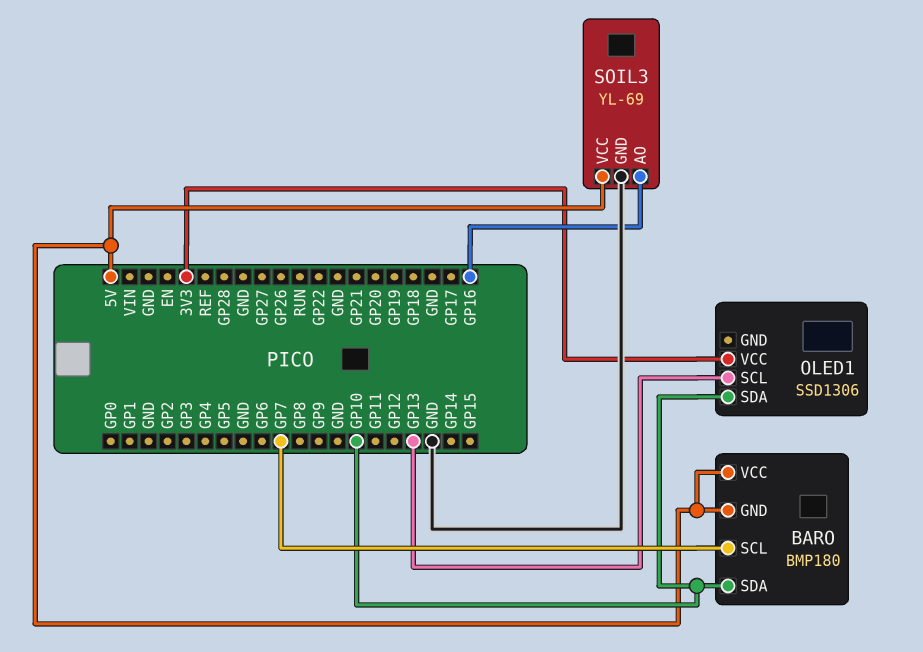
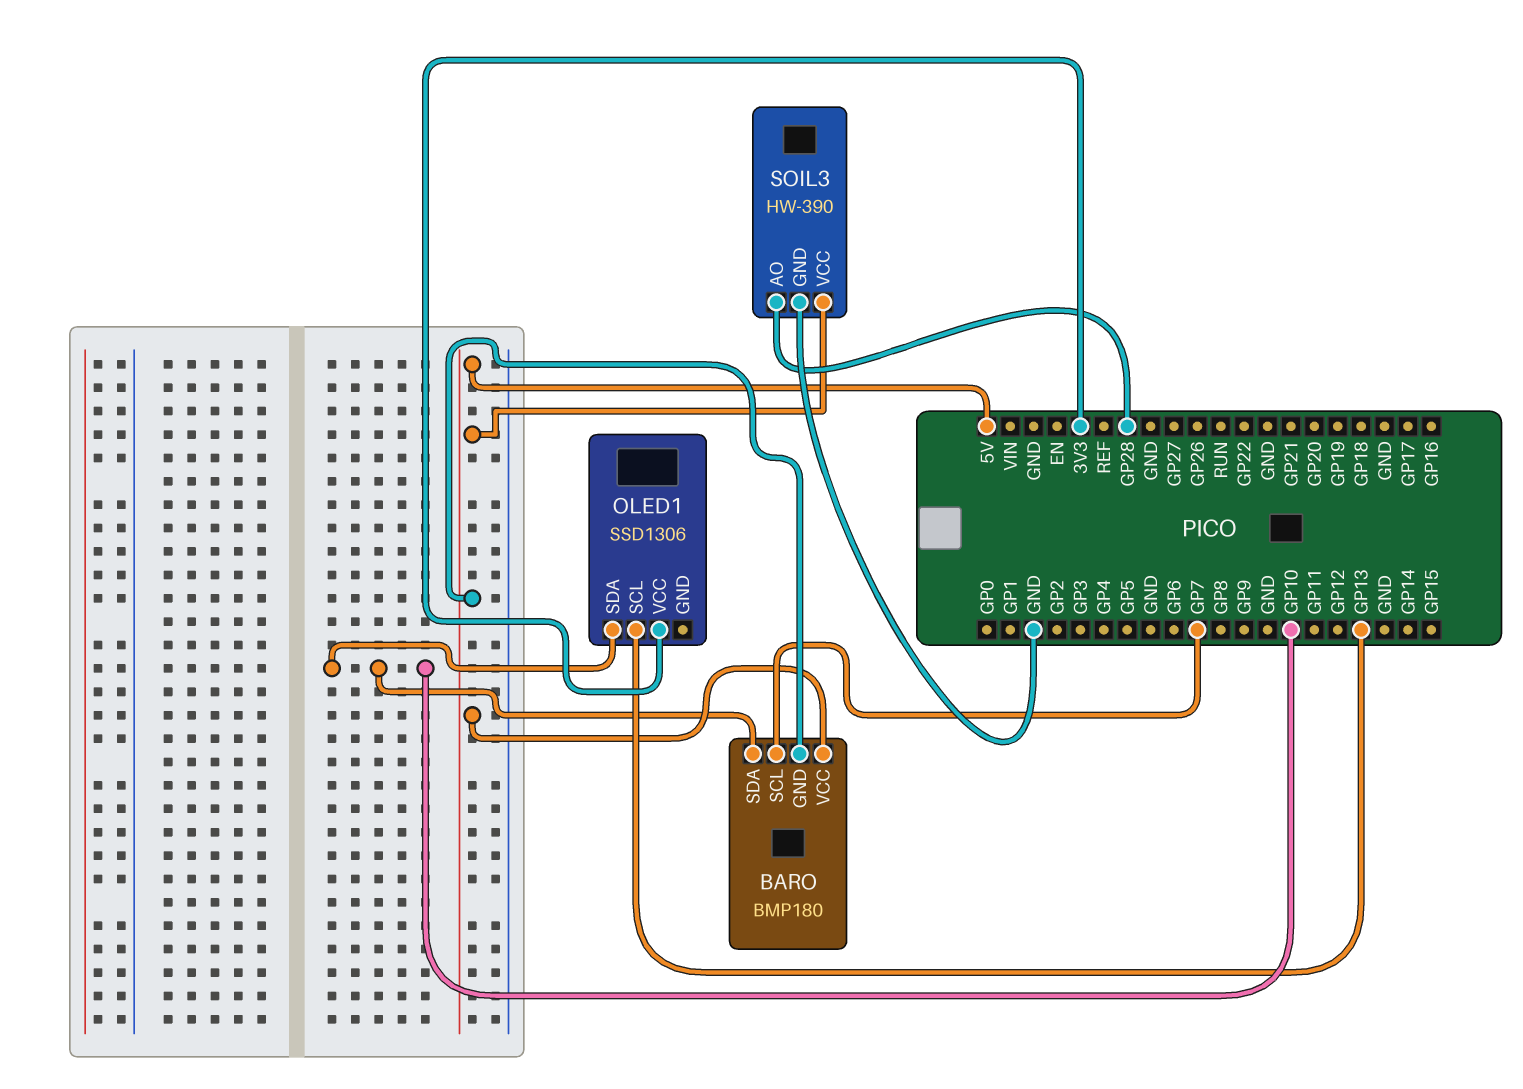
SOIL3: YL-69 -> HW-390
SOIL3 pin AO: GP16 -> GP28

